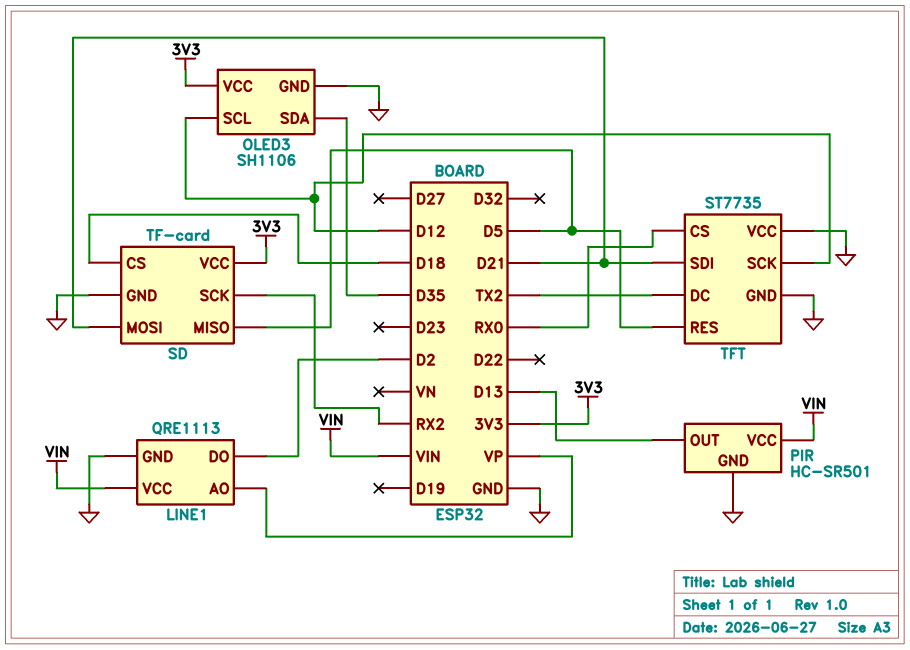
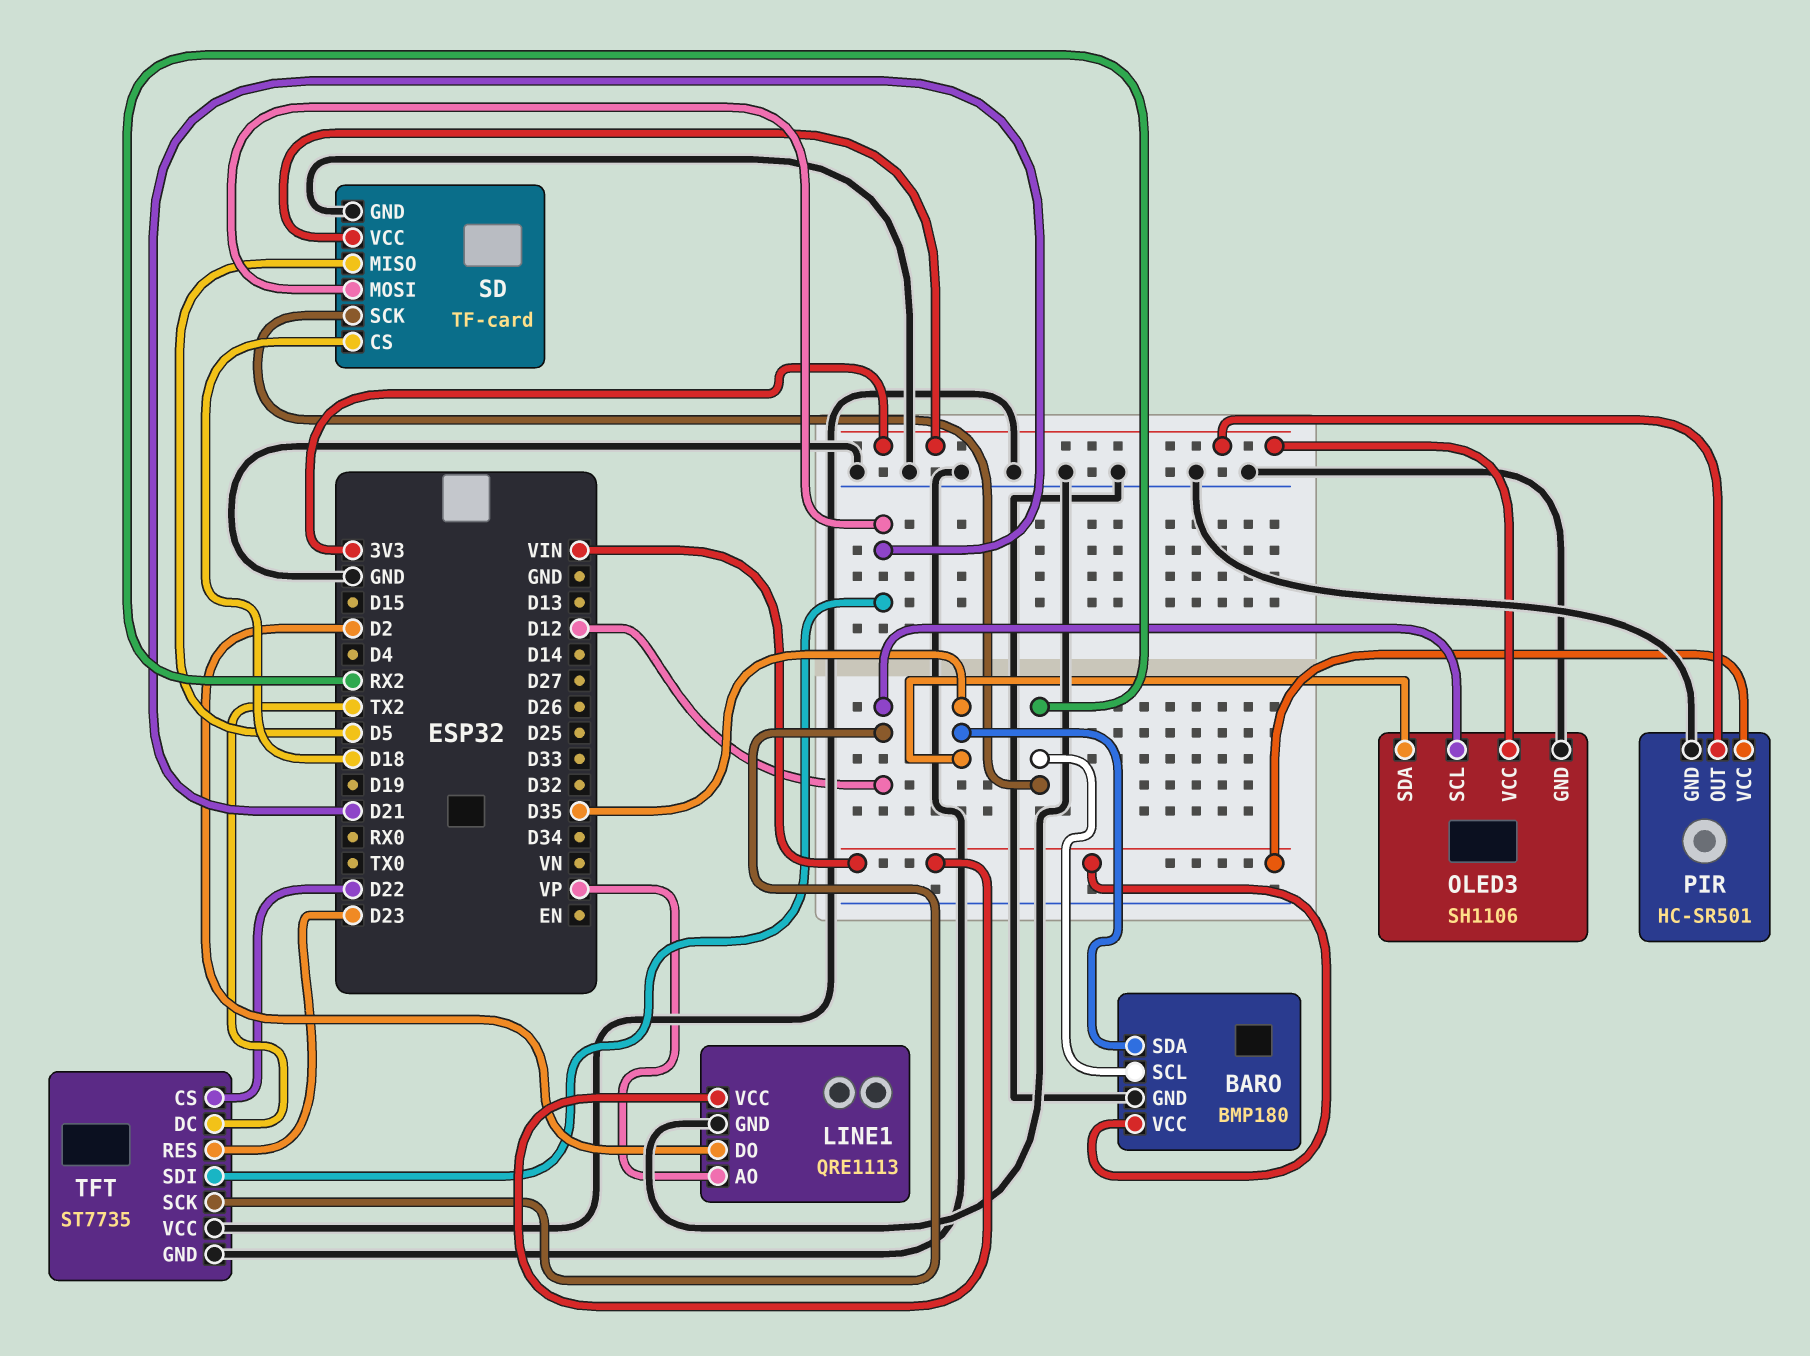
BARO: none -> BMP180
BARO pin GND: none -> GND
BARO pin SCL: none -> RX2
BARO pin SDA: none -> D35
BARO pin VCC: none -> VIN
PIR pin OUT: D13 -> 3V3
TFT pin CS: RX0 -> D22
TFT pin RES: D5 -> D23

